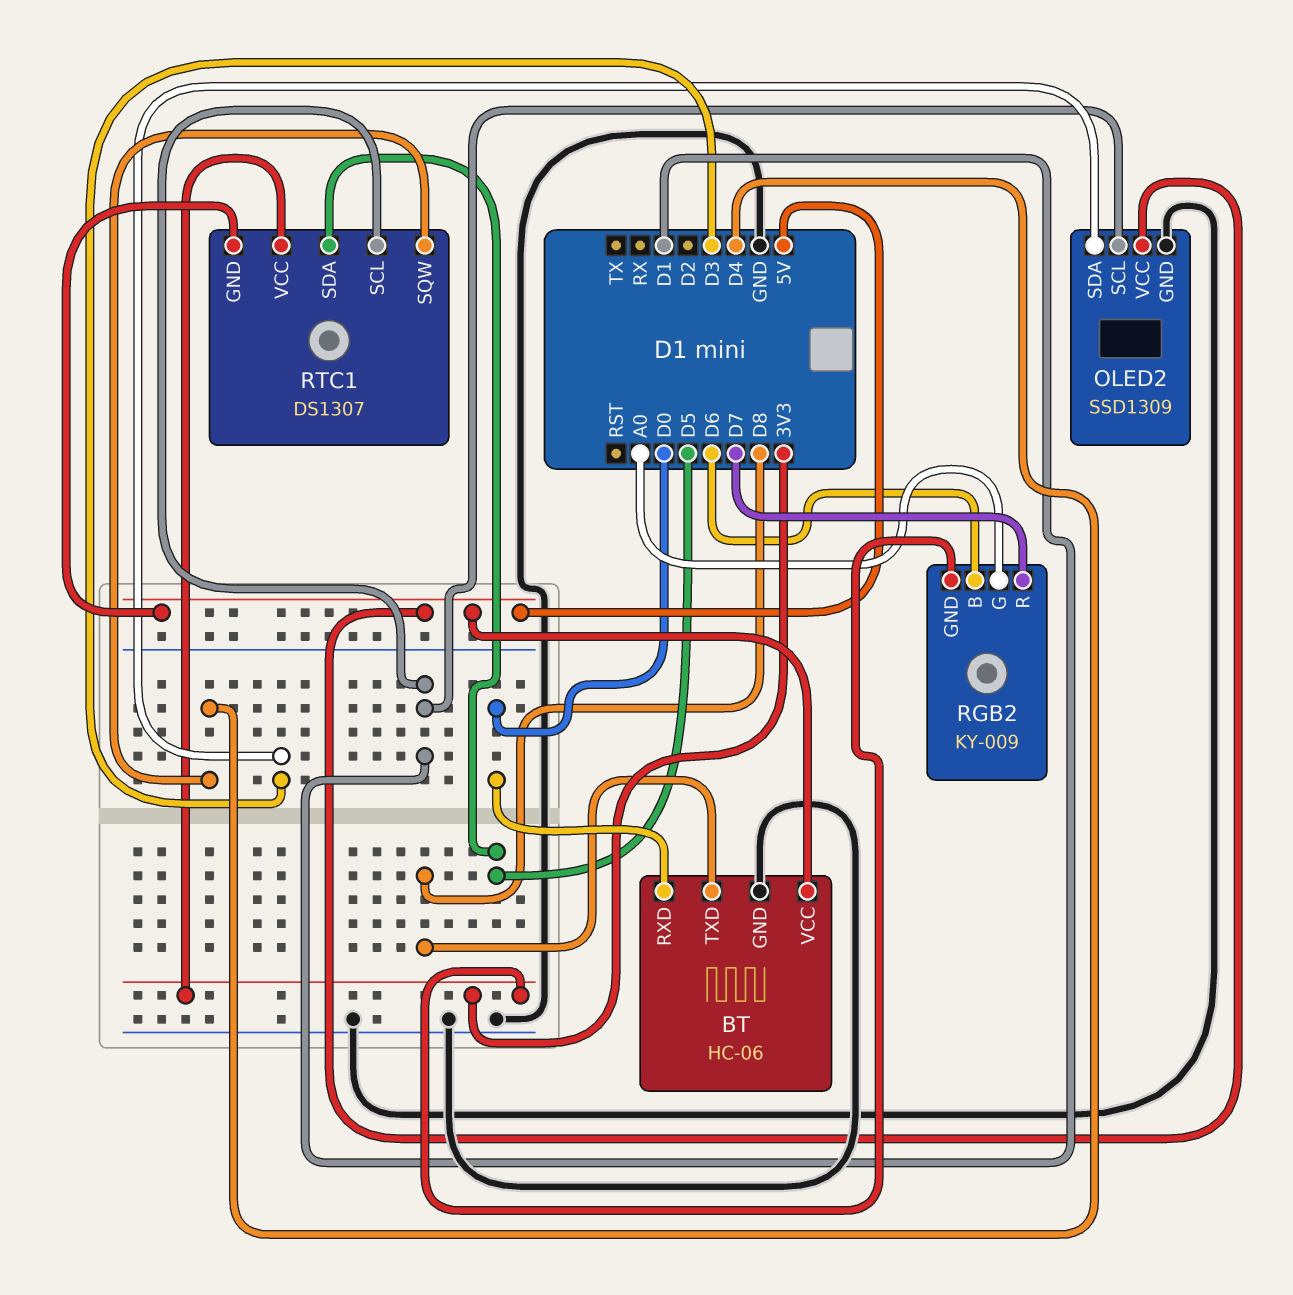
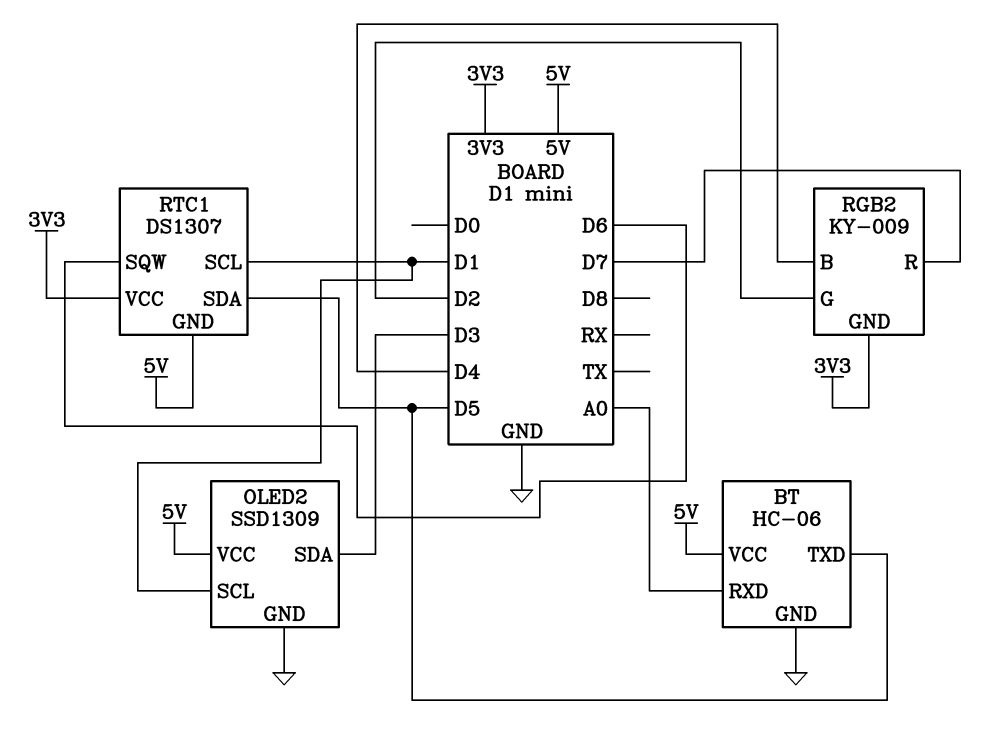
BT pin RXD: D0 -> A0
BT pin TXD: D8 -> D5
RGB2 pin B: D6 -> D4
RGB2 pin G: A0 -> D2
RTC1 pin SQW: D4 -> D6

